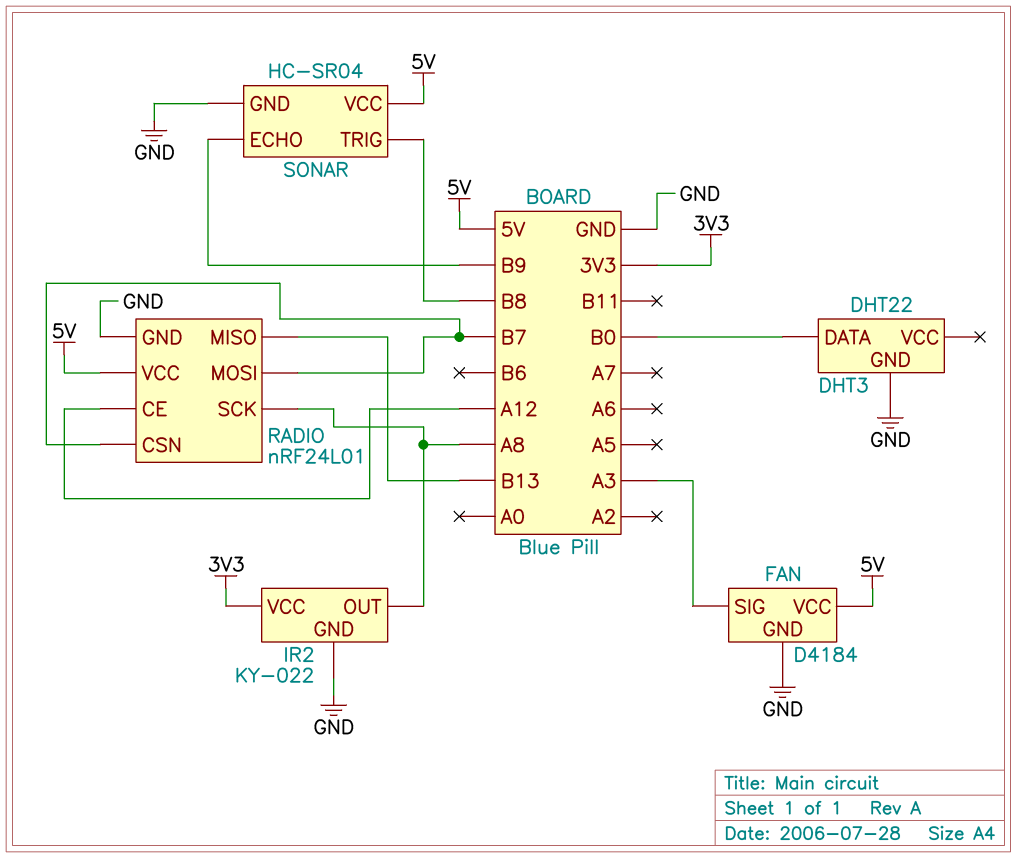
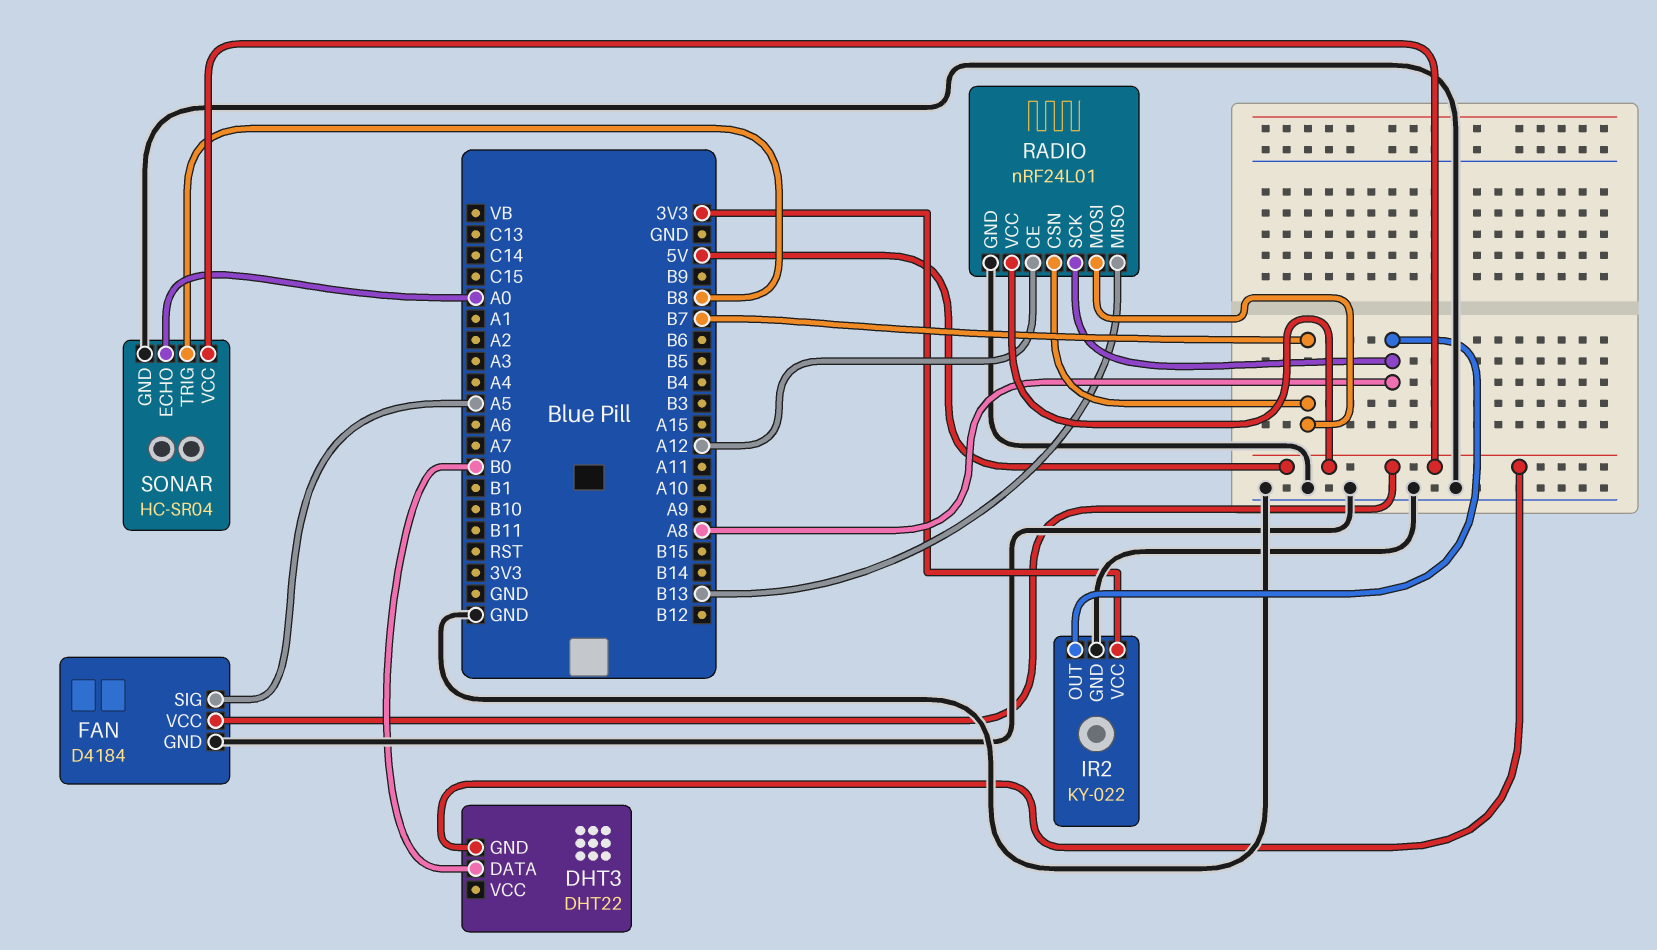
DHT3 pin GND: GND -> 5V
FAN pin SIG: A3 -> A5
SONAR pin ECHO: B9 -> A0

